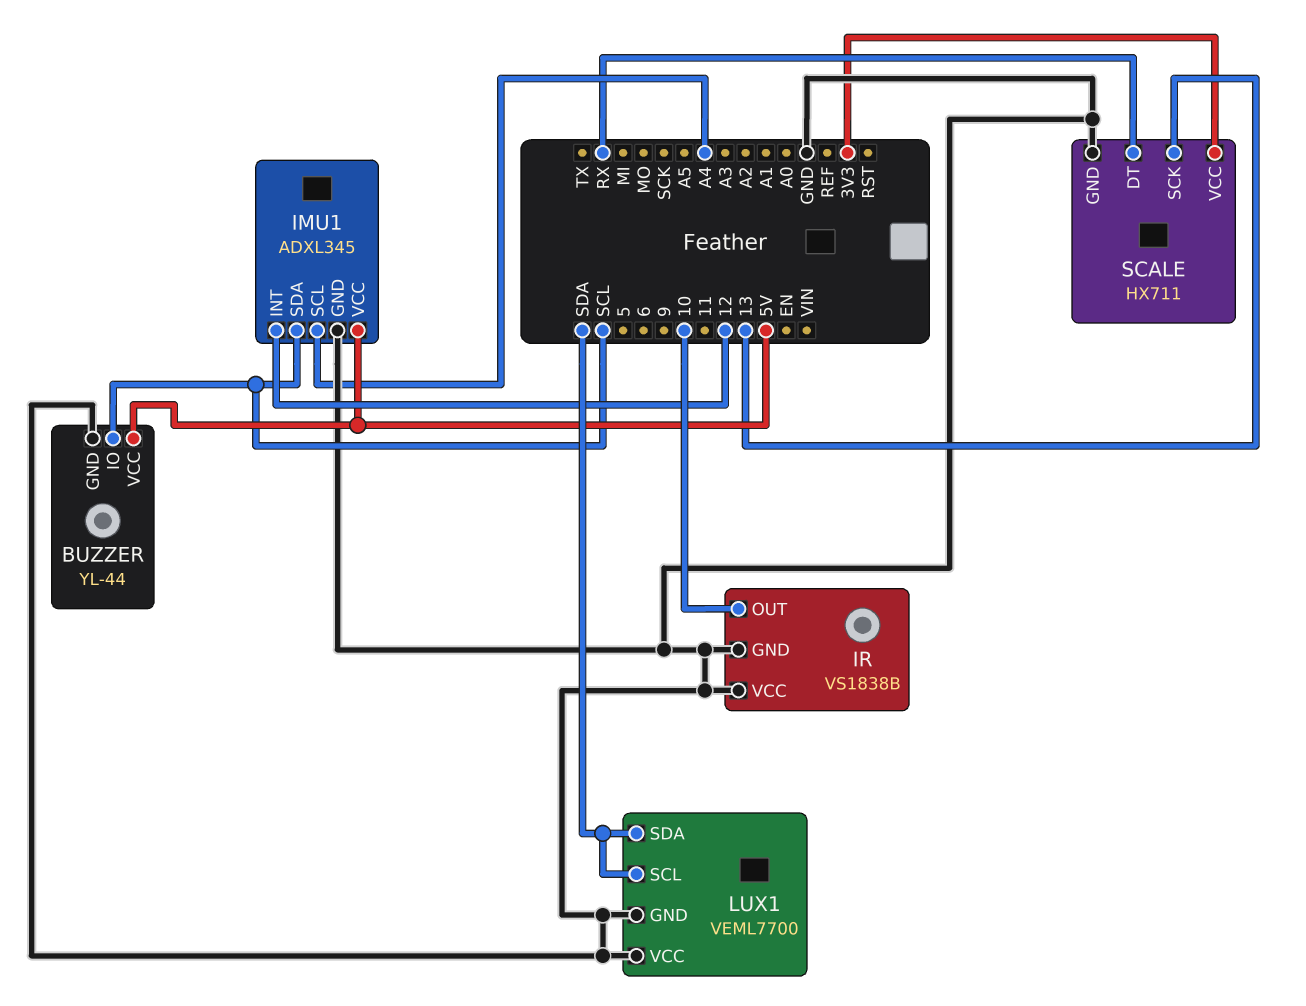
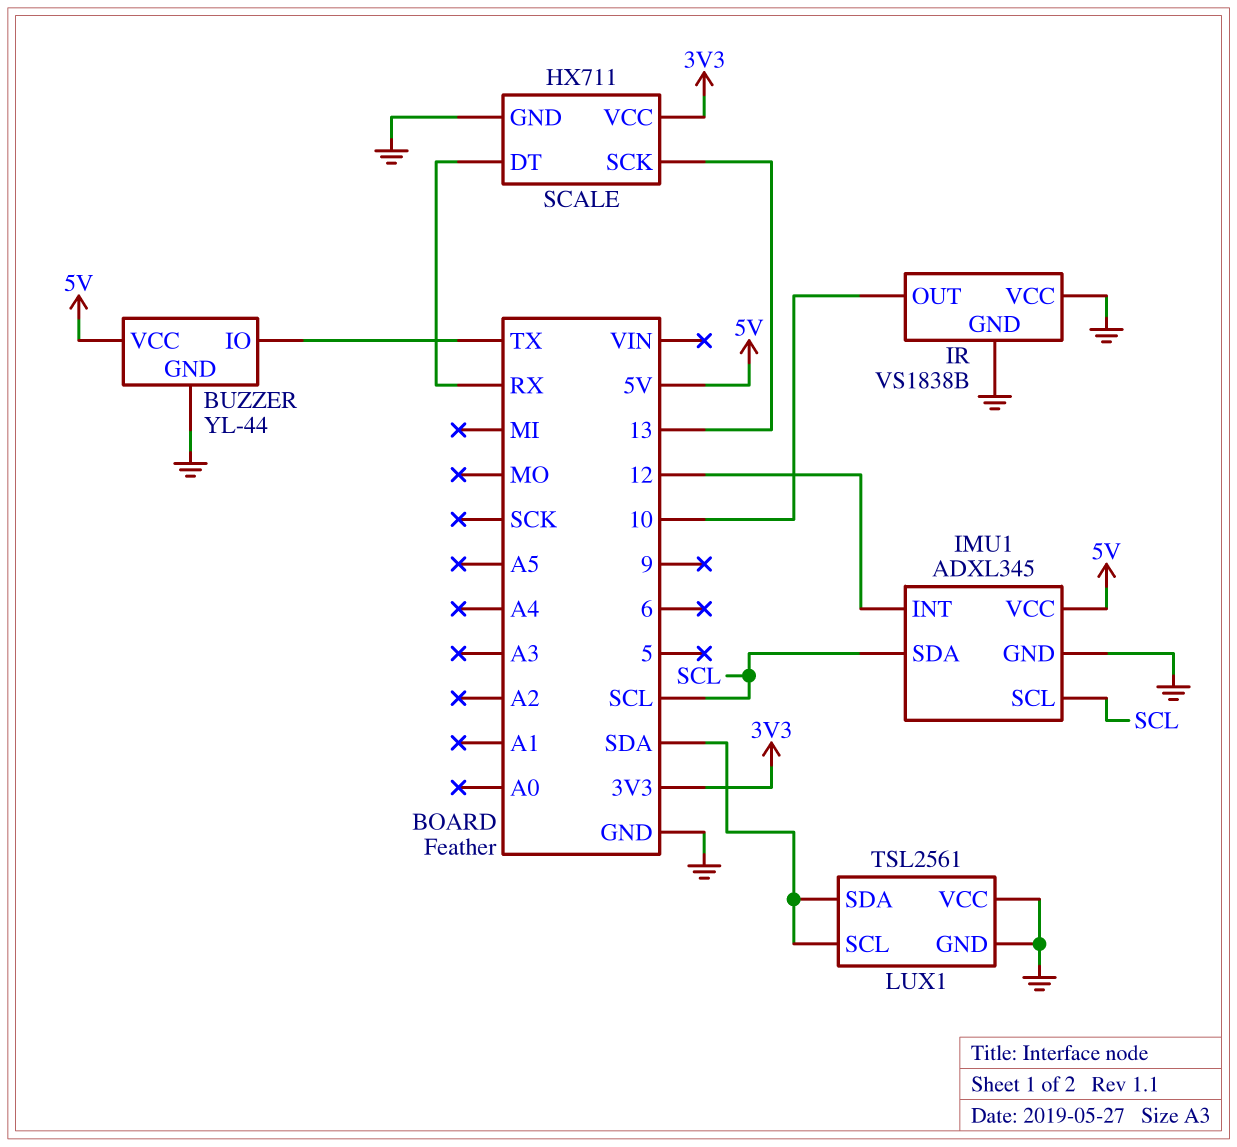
BUZZER pin IO: SCL -> TX
IMU1 pin SCL: A4 -> SCL
LUX1: VEML7700 -> TSL2561

